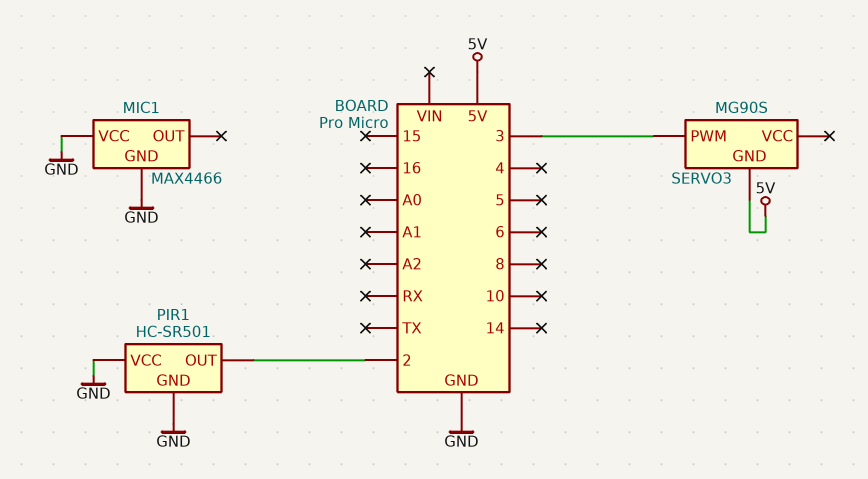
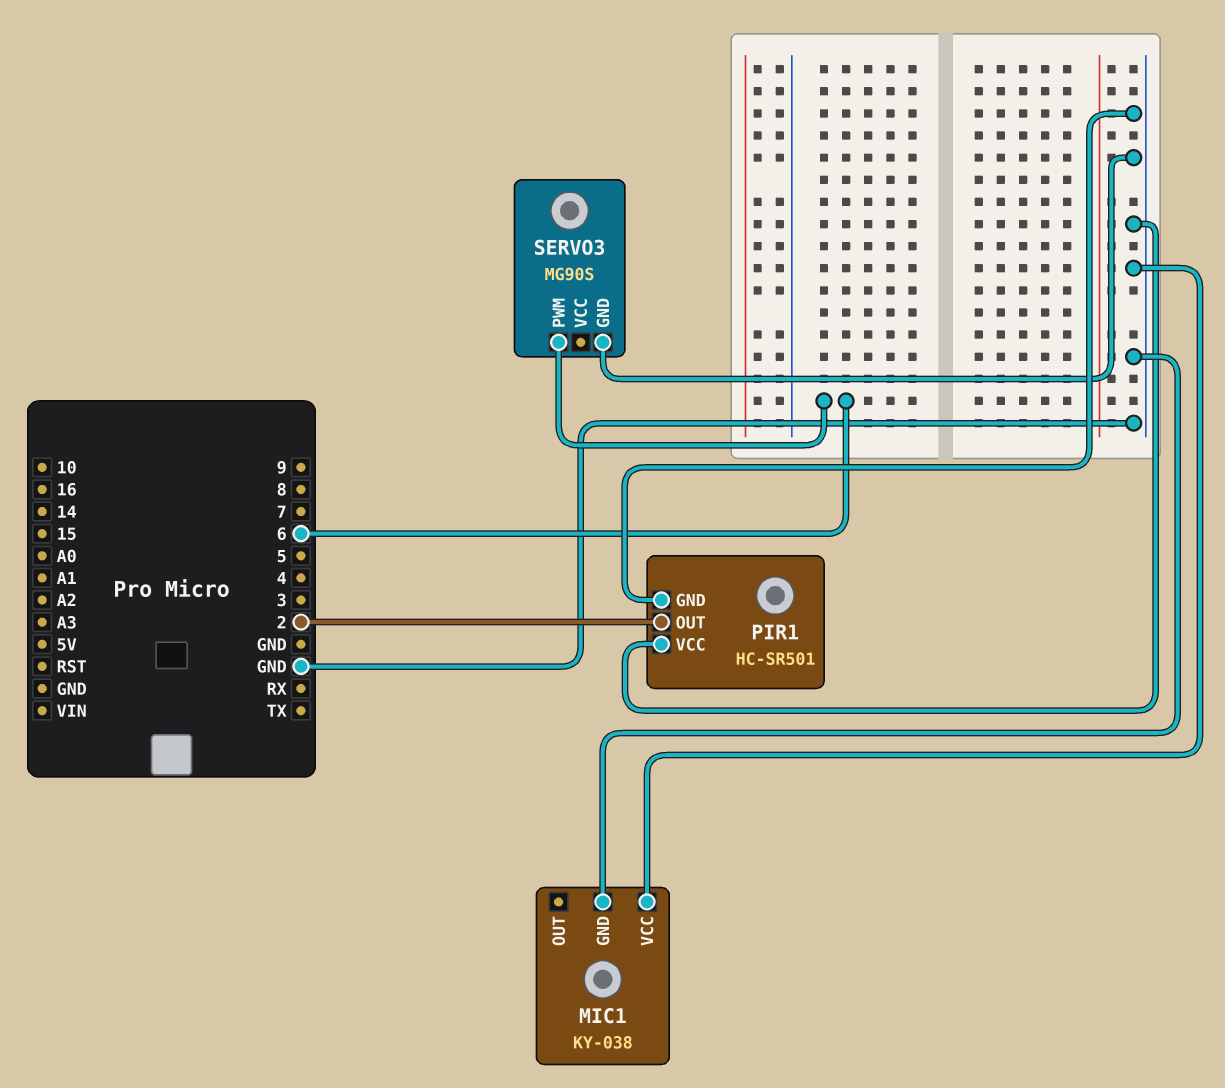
MIC1: MAX4466 -> KY-038
SERVO3 pin GND: 5V -> GND
SERVO3 pin PWM: 3 -> 6

